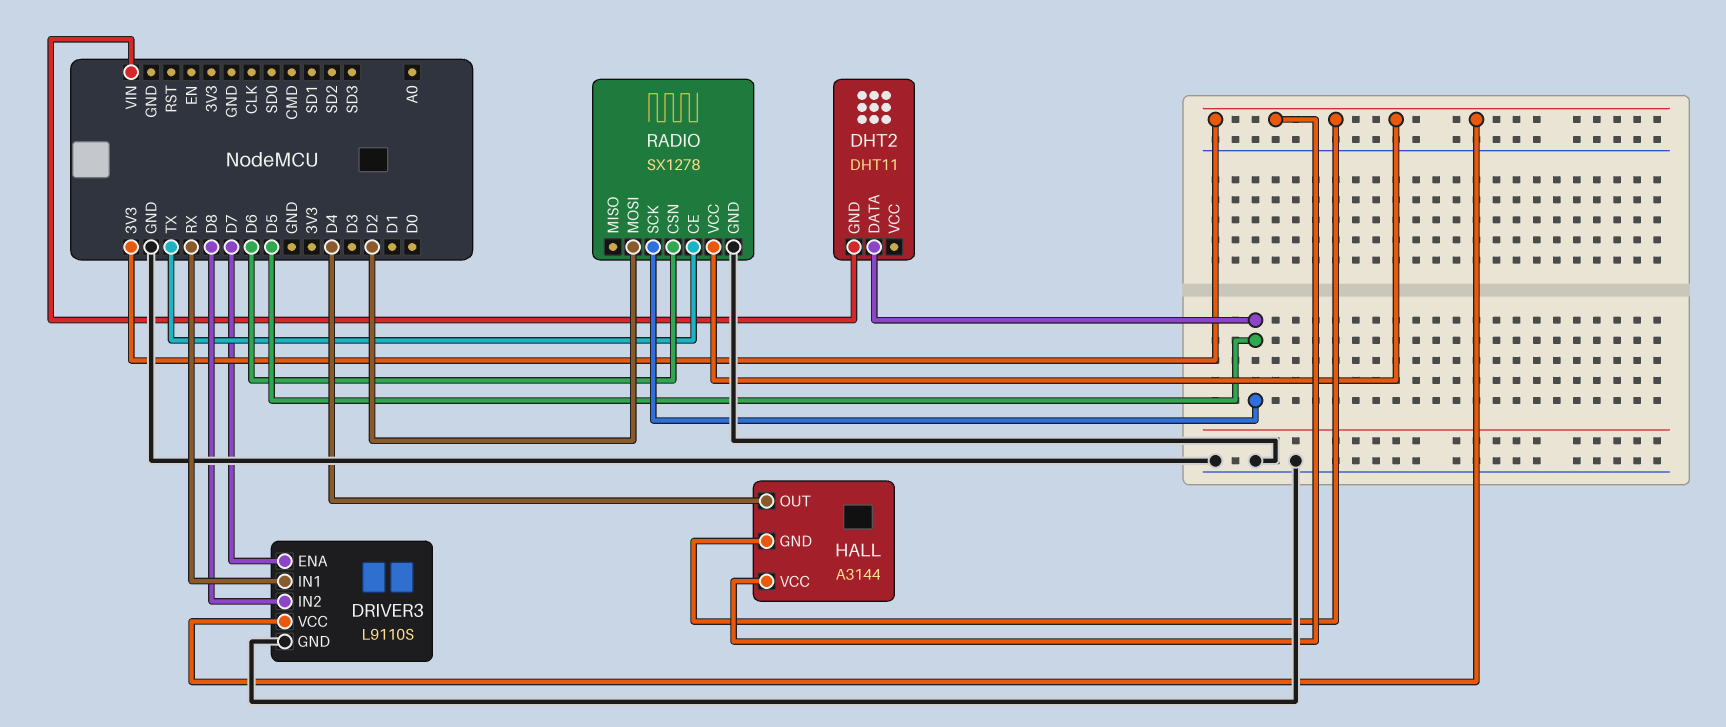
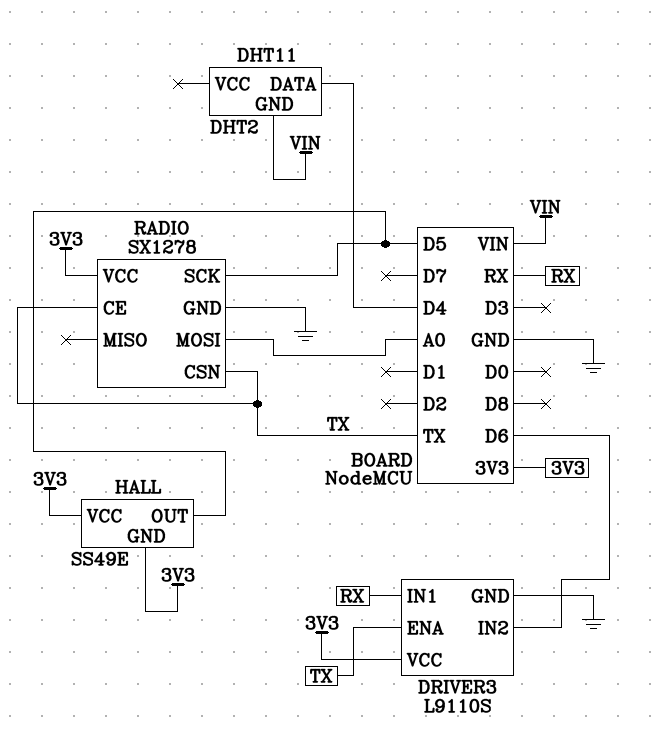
DHT2 pin DATA: D5 -> D4
DRIVER3 pin ENA: D7 -> TX
DRIVER3 pin IN2: D8 -> D6
HALL: A3144 -> SS49E
HALL pin OUT: D4 -> D5
RADIO pin CSN: D6 -> TX
RADIO pin MOSI: D2 -> A0

